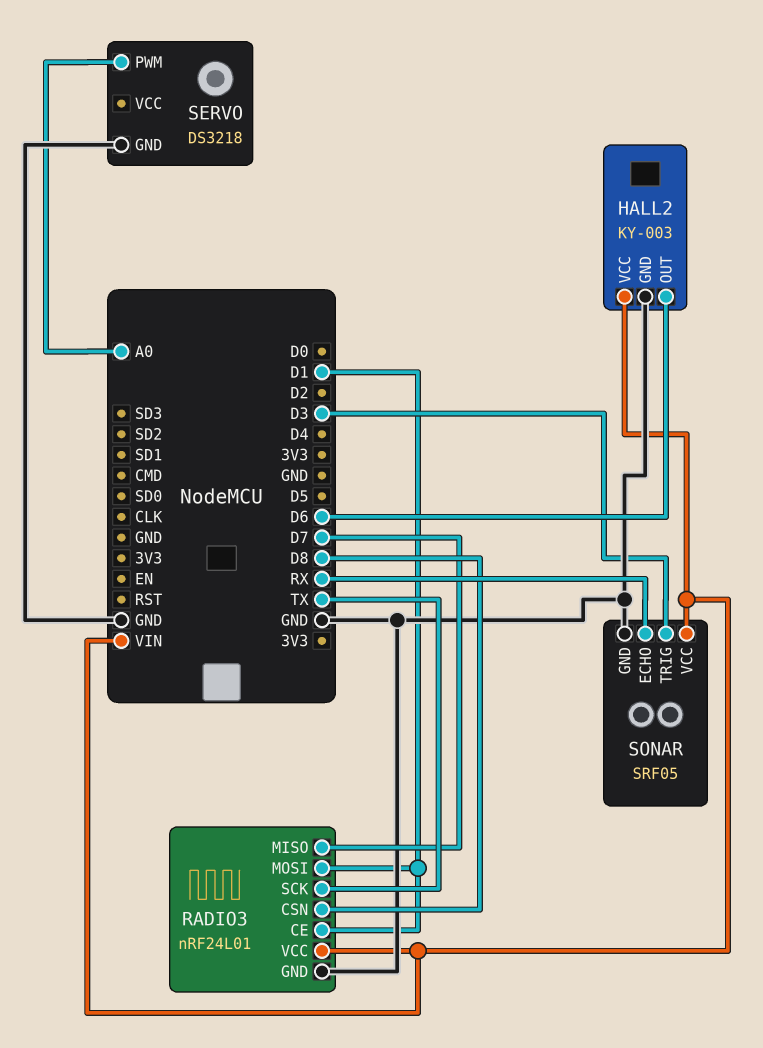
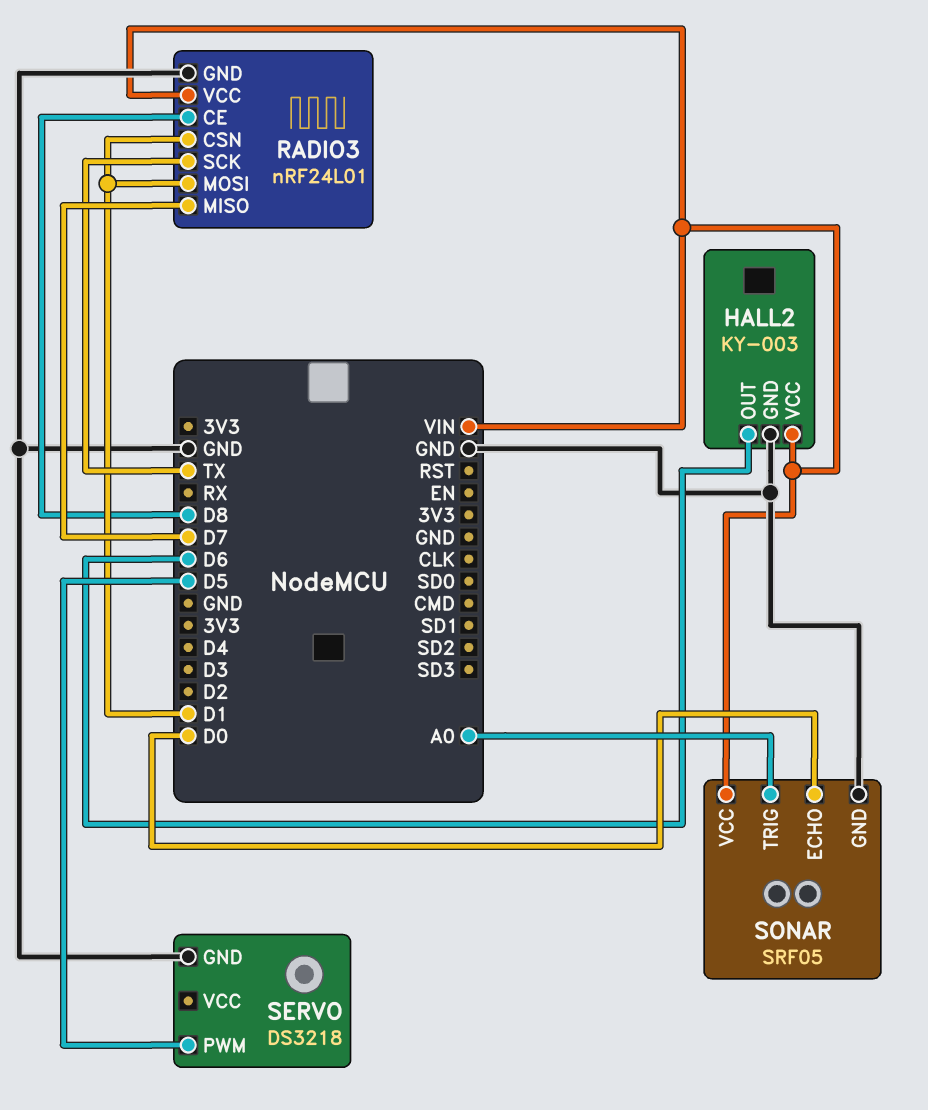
RADIO3 pin CE: D1 -> D8
RADIO3 pin CSN: D8 -> D1
SERVO pin PWM: A0 -> D5
SONAR pin ECHO: RX -> D0
SONAR pin TRIG: D3 -> A0

